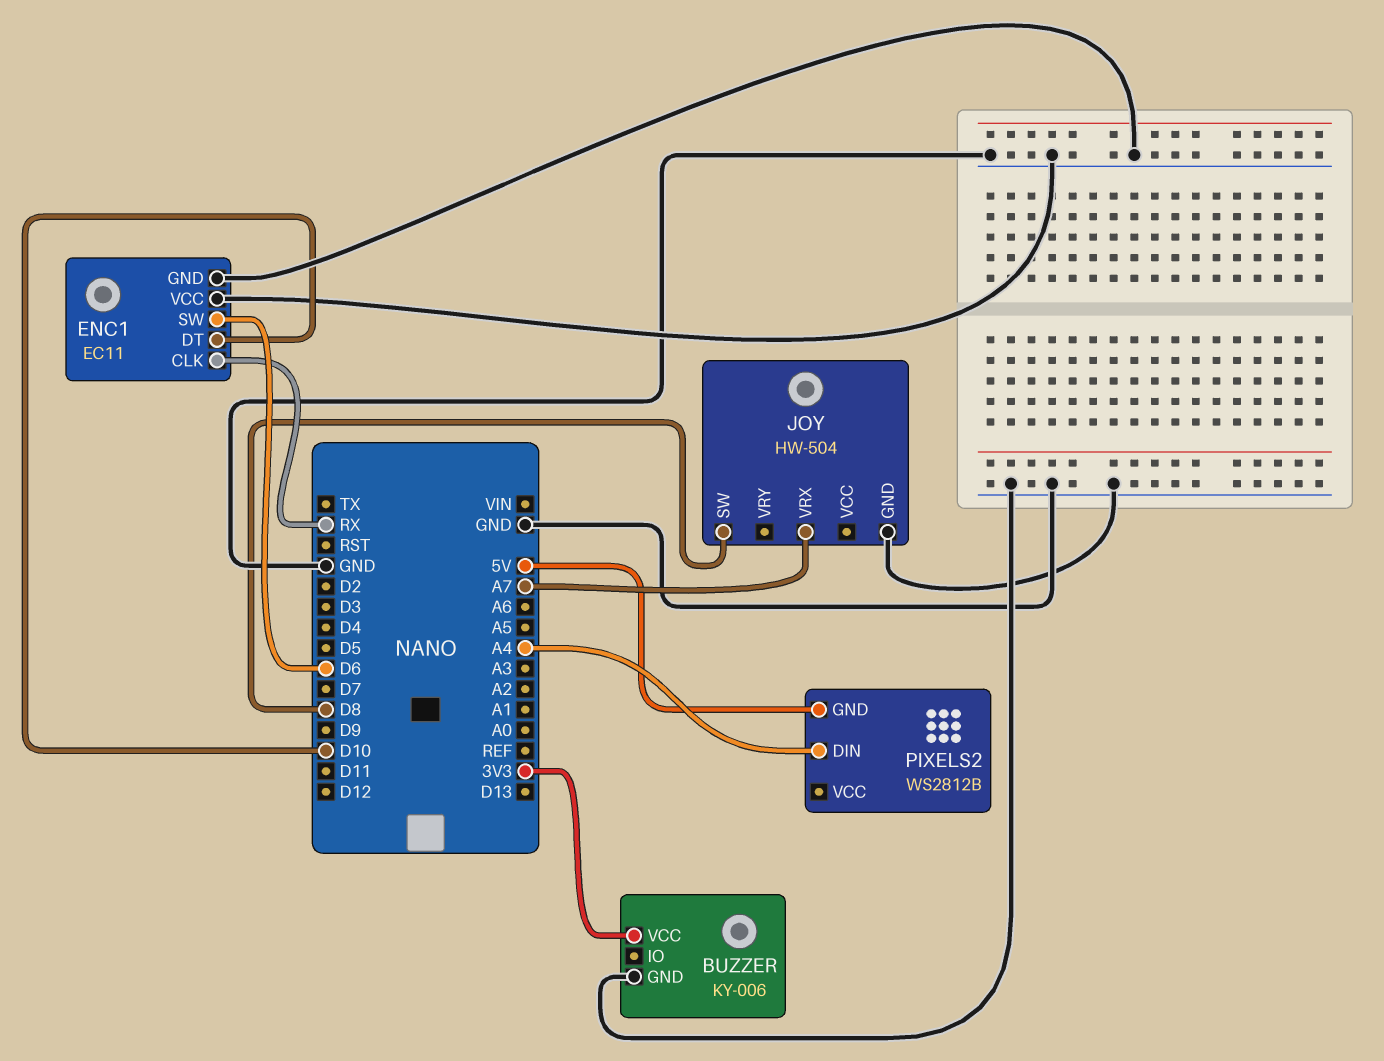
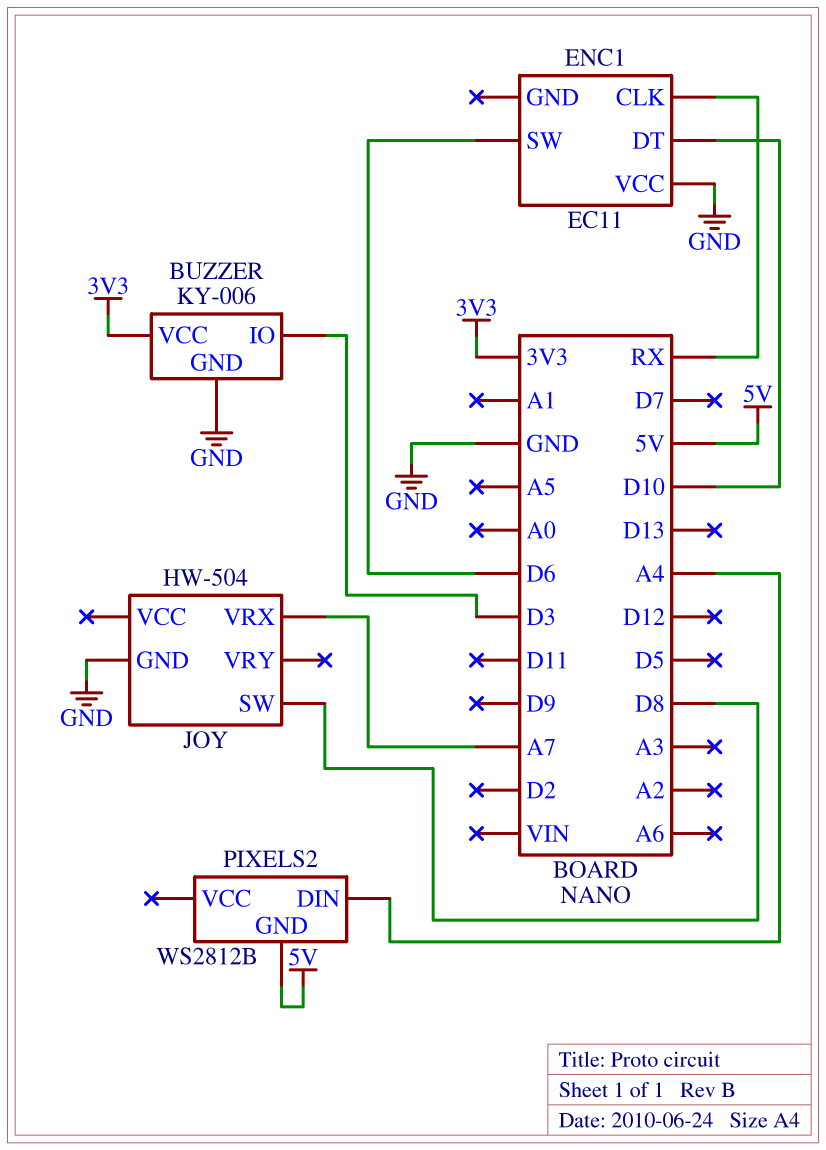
BUZZER pin IO: none -> D3
ENC1 pin GND: GND -> none

